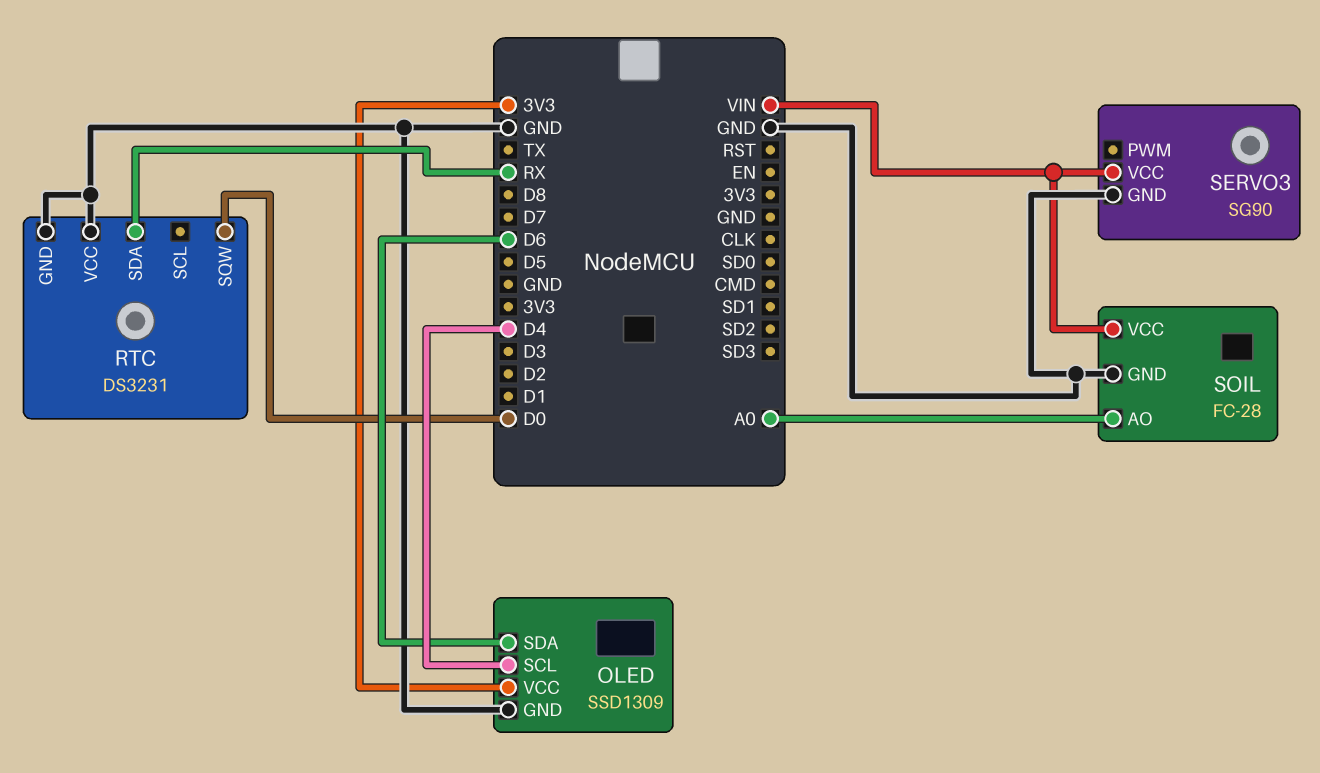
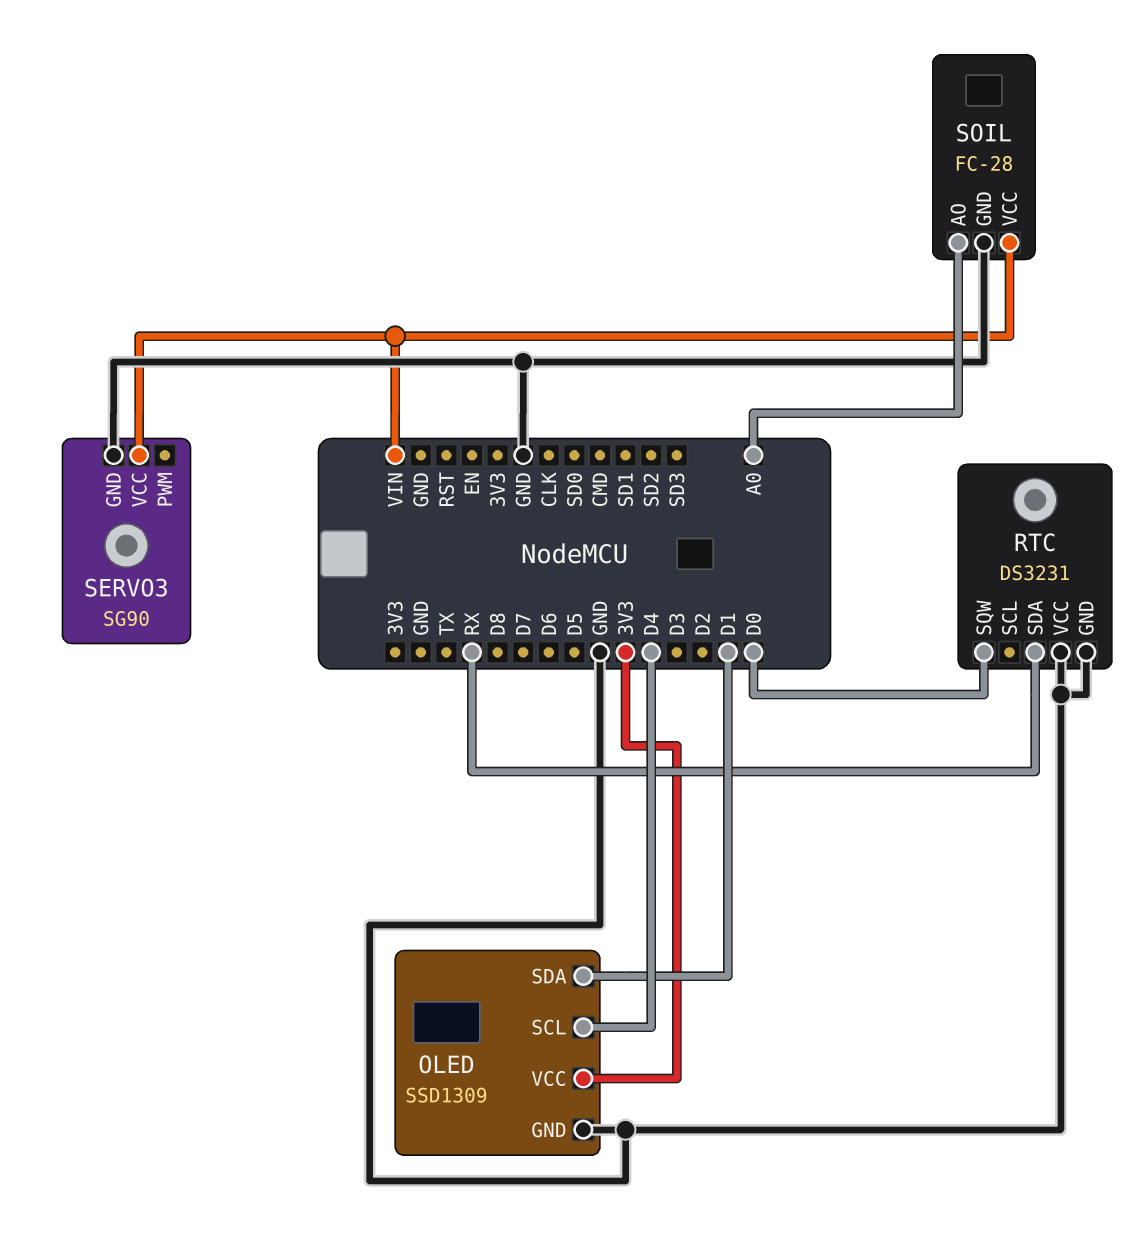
OLED pin SDA: D6 -> D1

